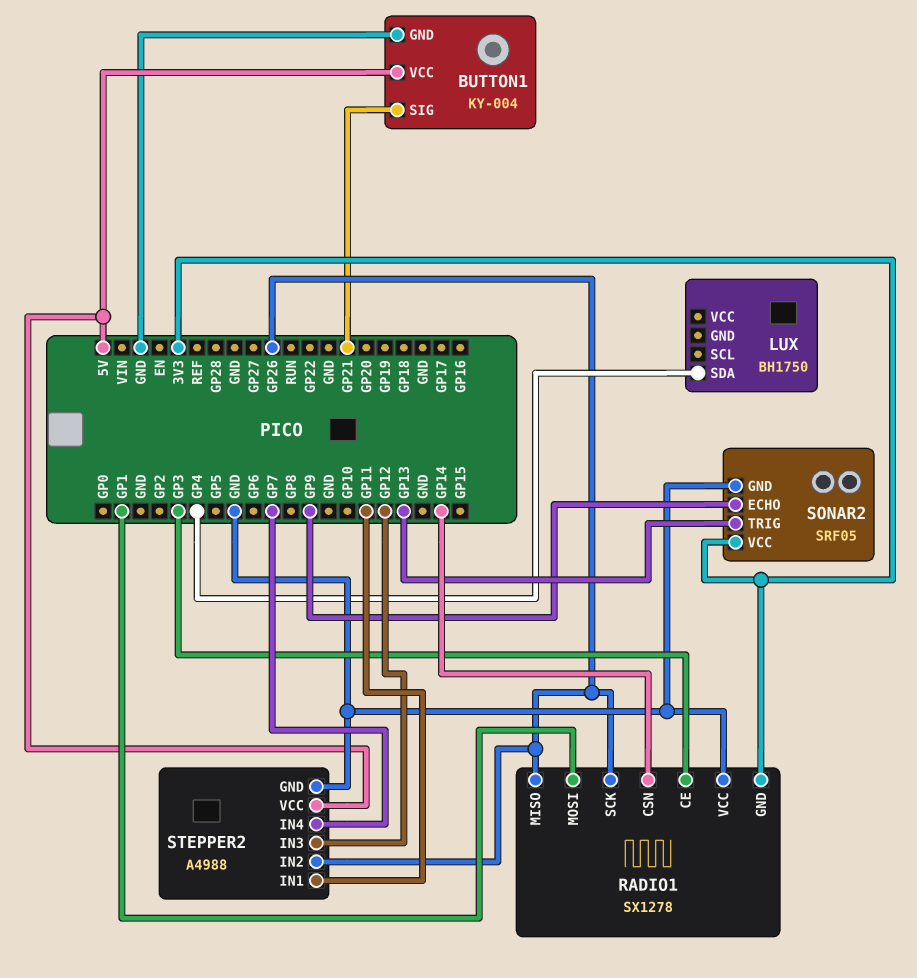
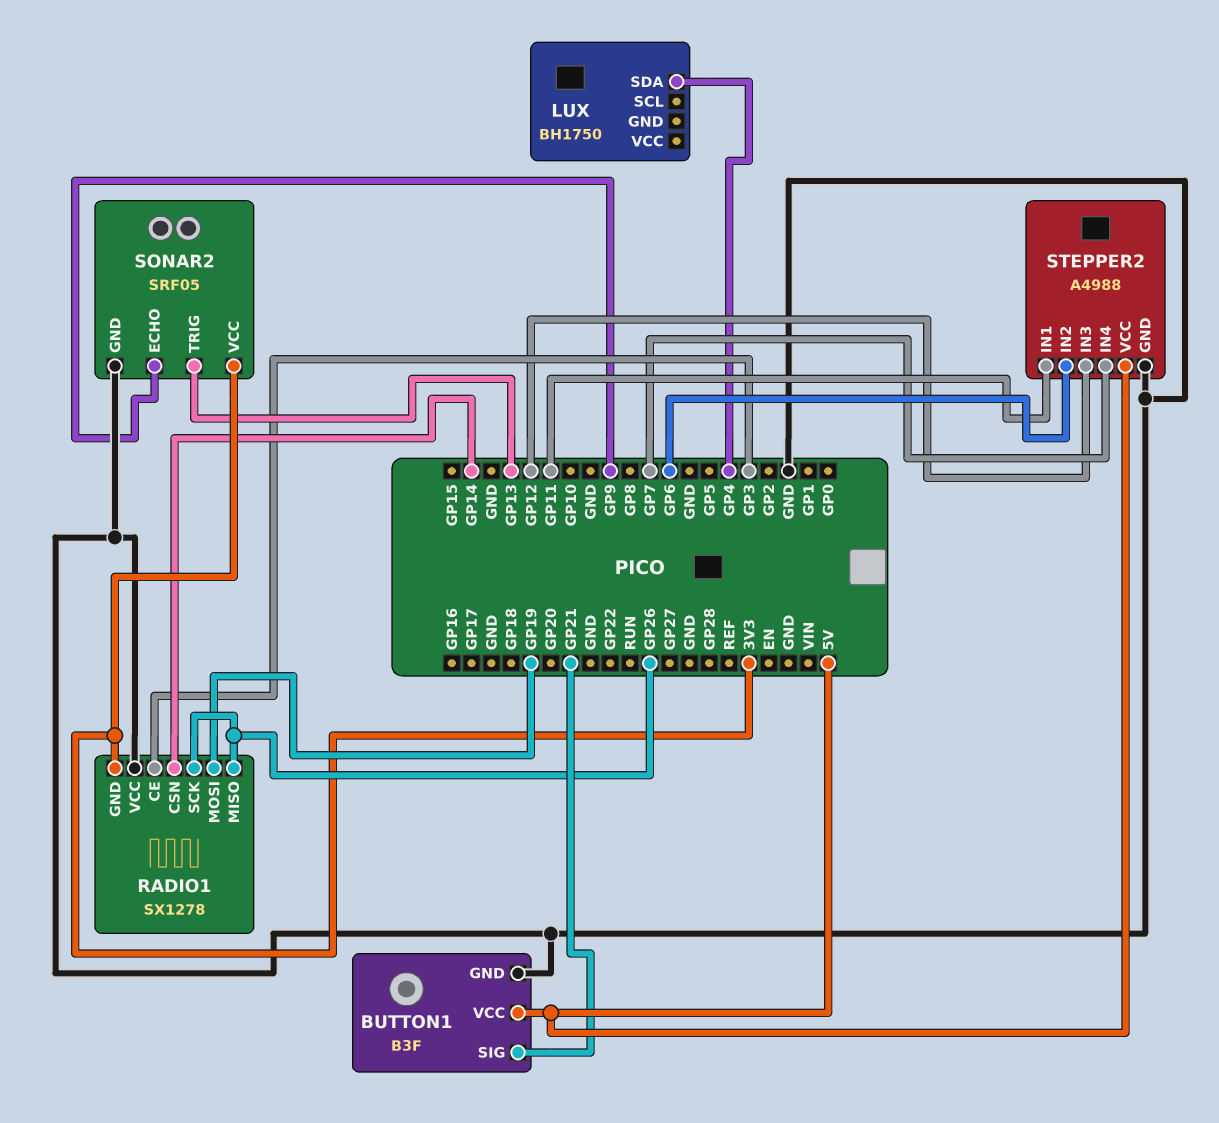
BUTTON1: KY-004 -> B3F
RADIO1 pin MOSI: GP1 -> GP19
STEPPER2 pin IN2: GP26 -> GP6

